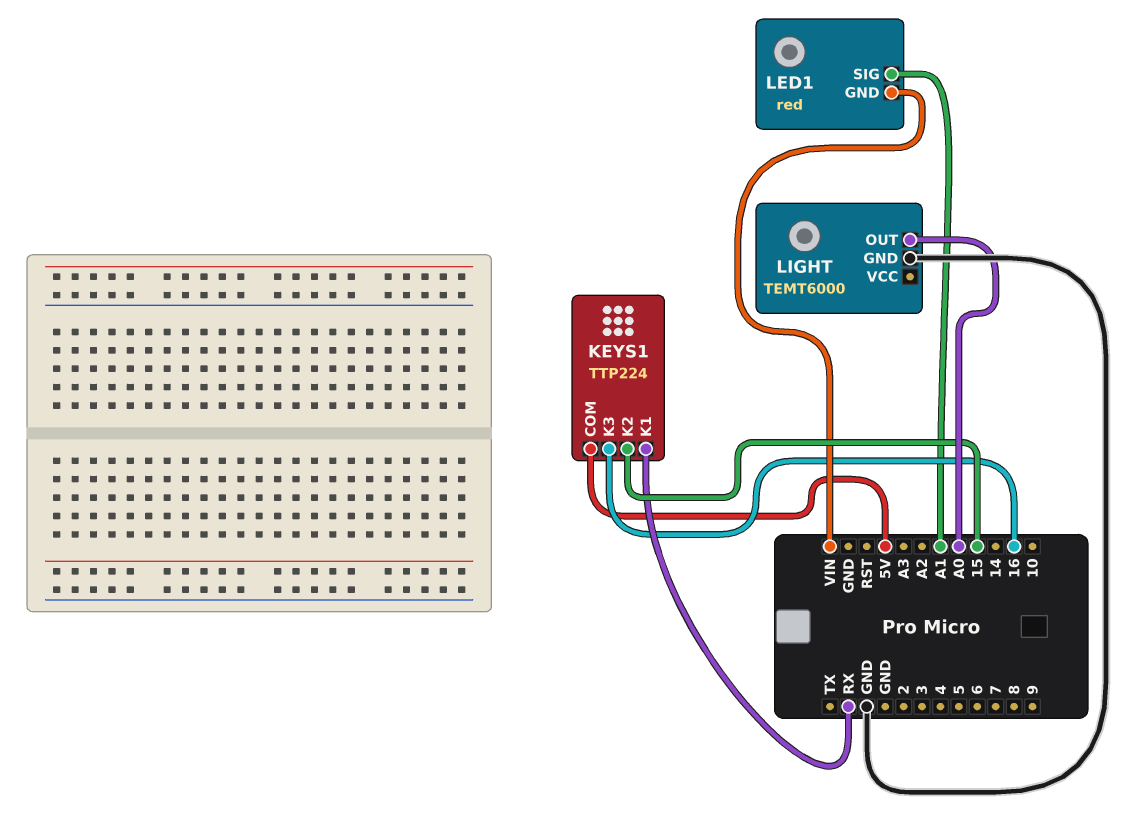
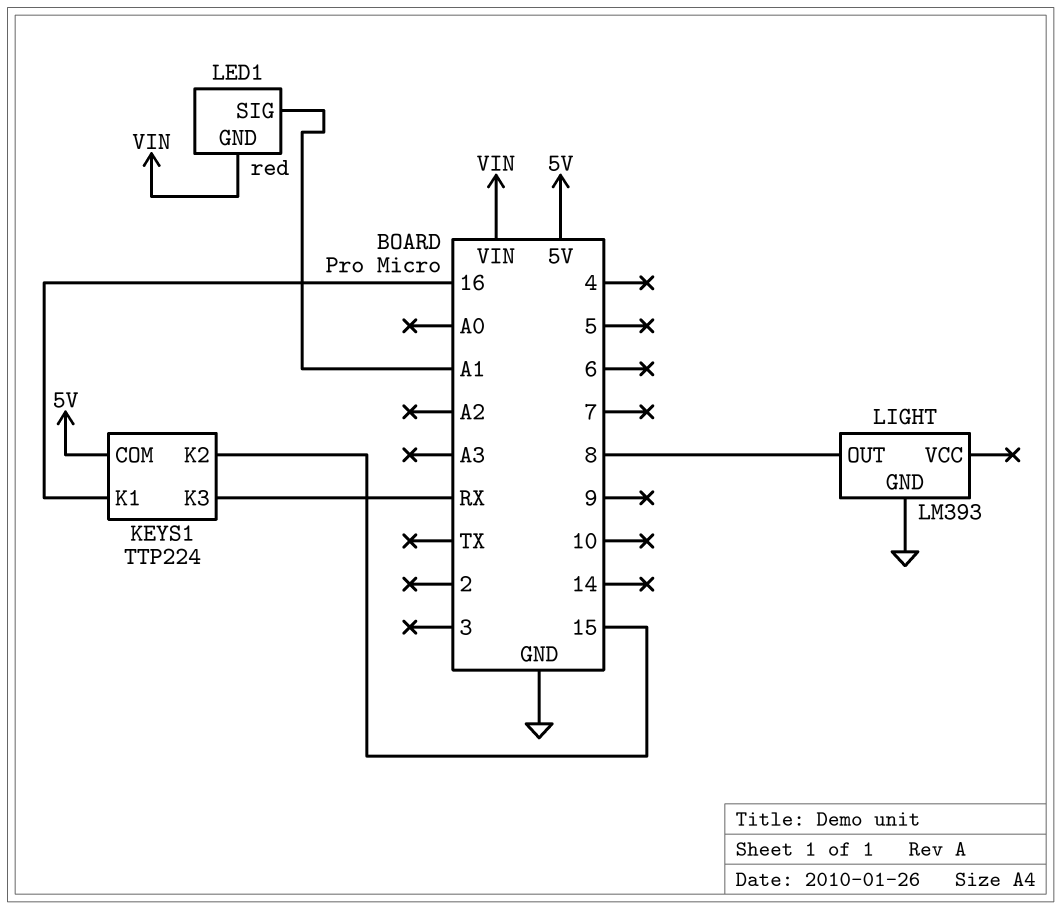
KEYS1 pin K1: RX -> 16
KEYS1 pin K3: 16 -> RX
LIGHT: TEMT6000 -> LM393
LIGHT pin OUT: A0 -> 8

